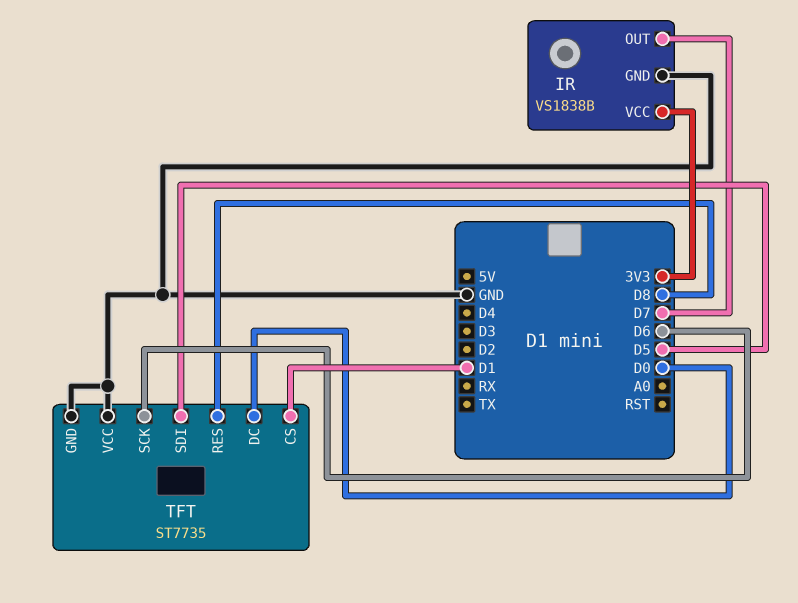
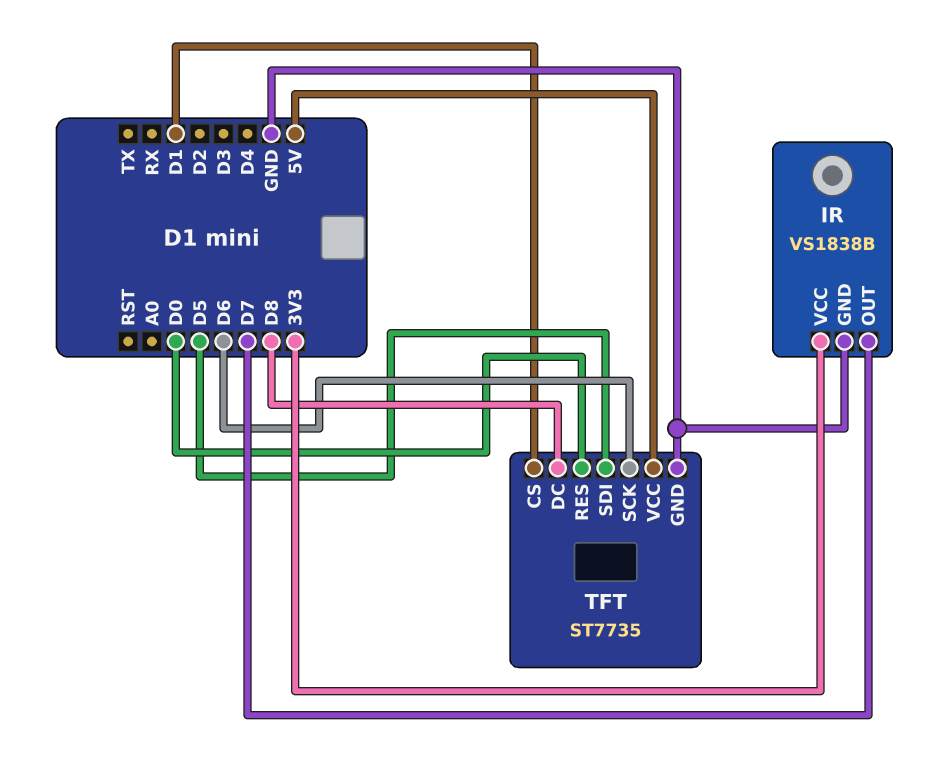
TFT pin DC: D0 -> D8
TFT pin RES: D8 -> D0
TFT pin VCC: GND -> 5V

